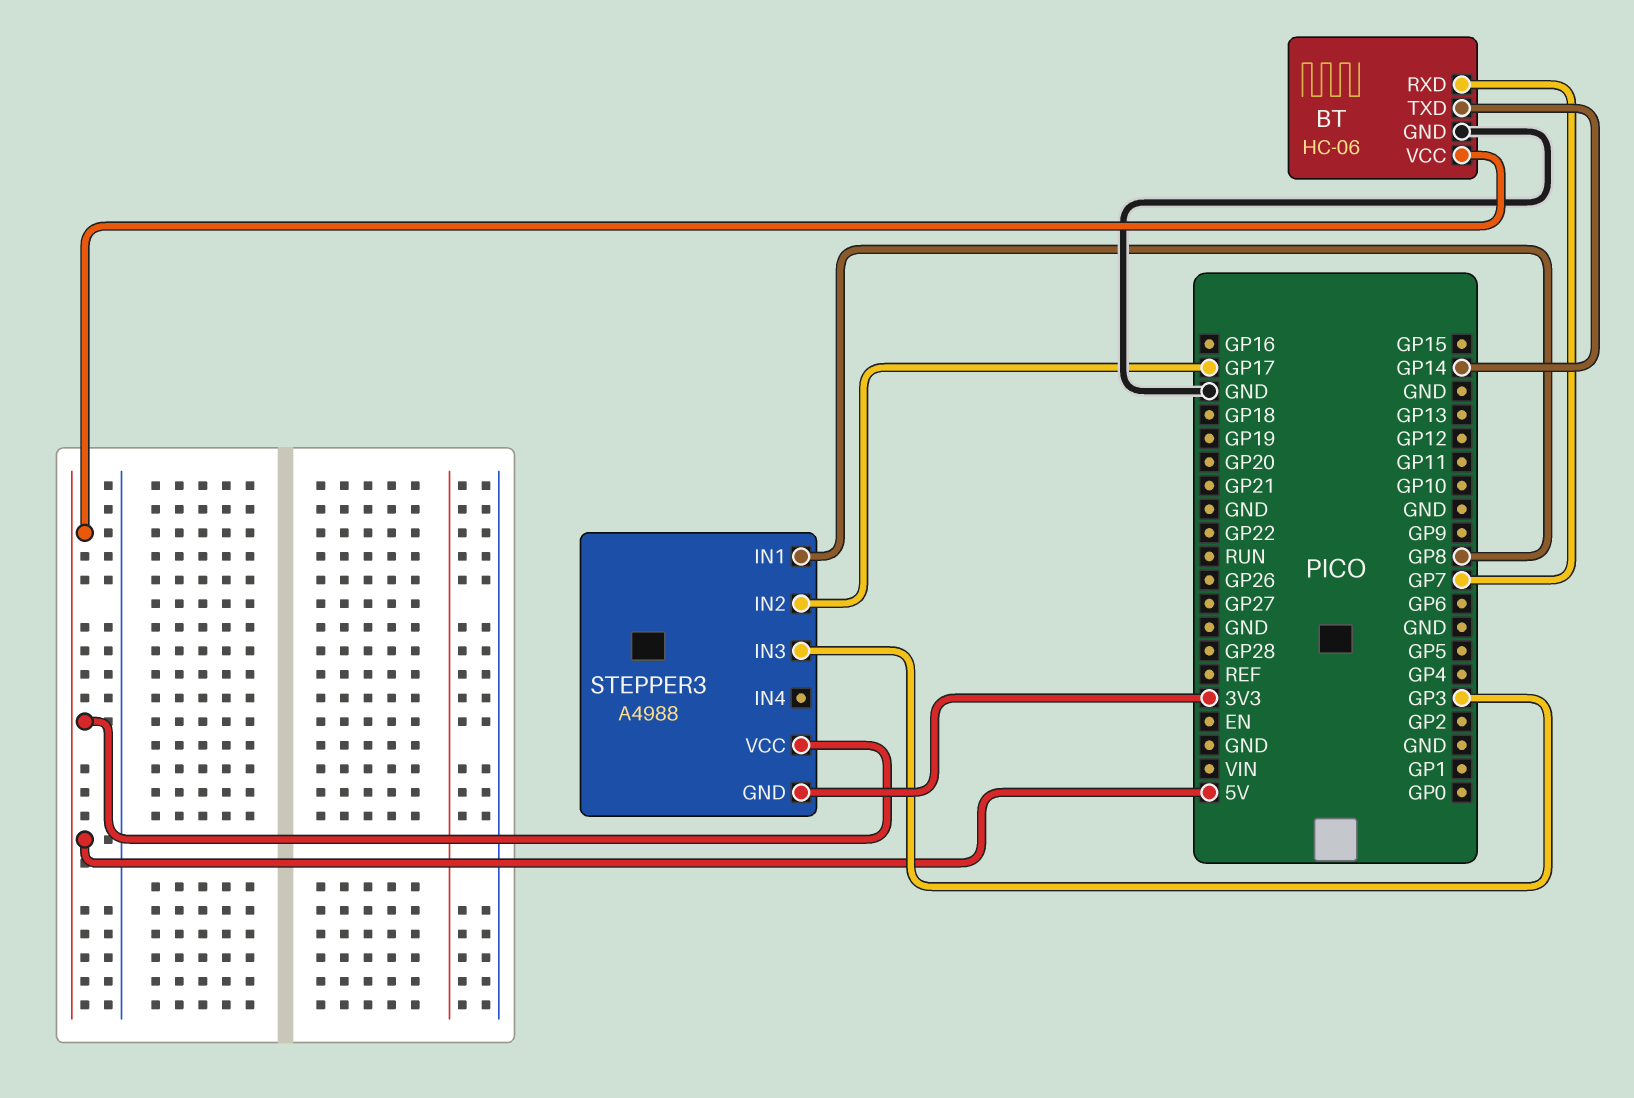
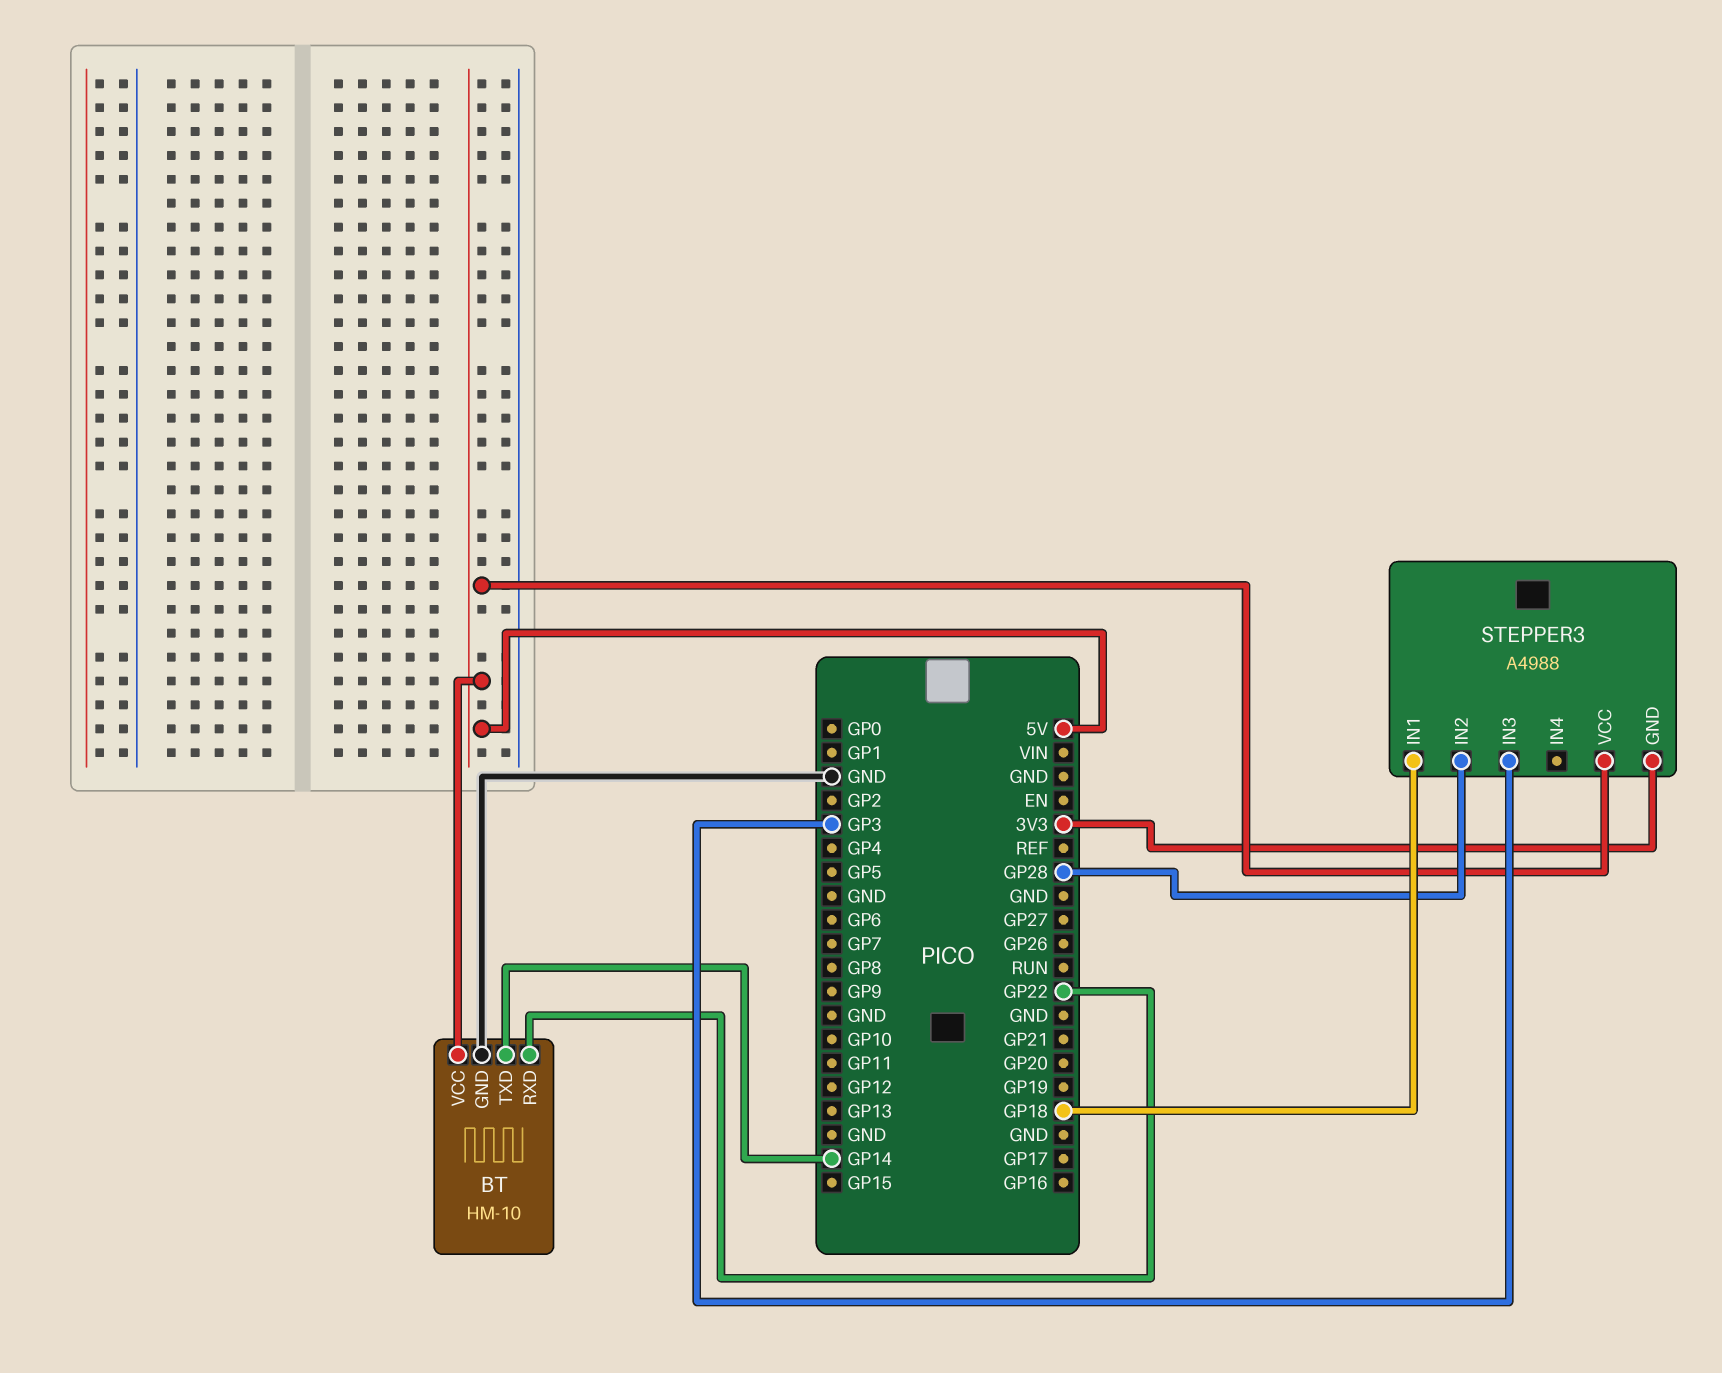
BT: HC-06 -> HM-10
BT pin RXD: GP7 -> GP22
STEPPER3 pin IN1: GP8 -> GP18
STEPPER3 pin IN2: GP17 -> GP28

